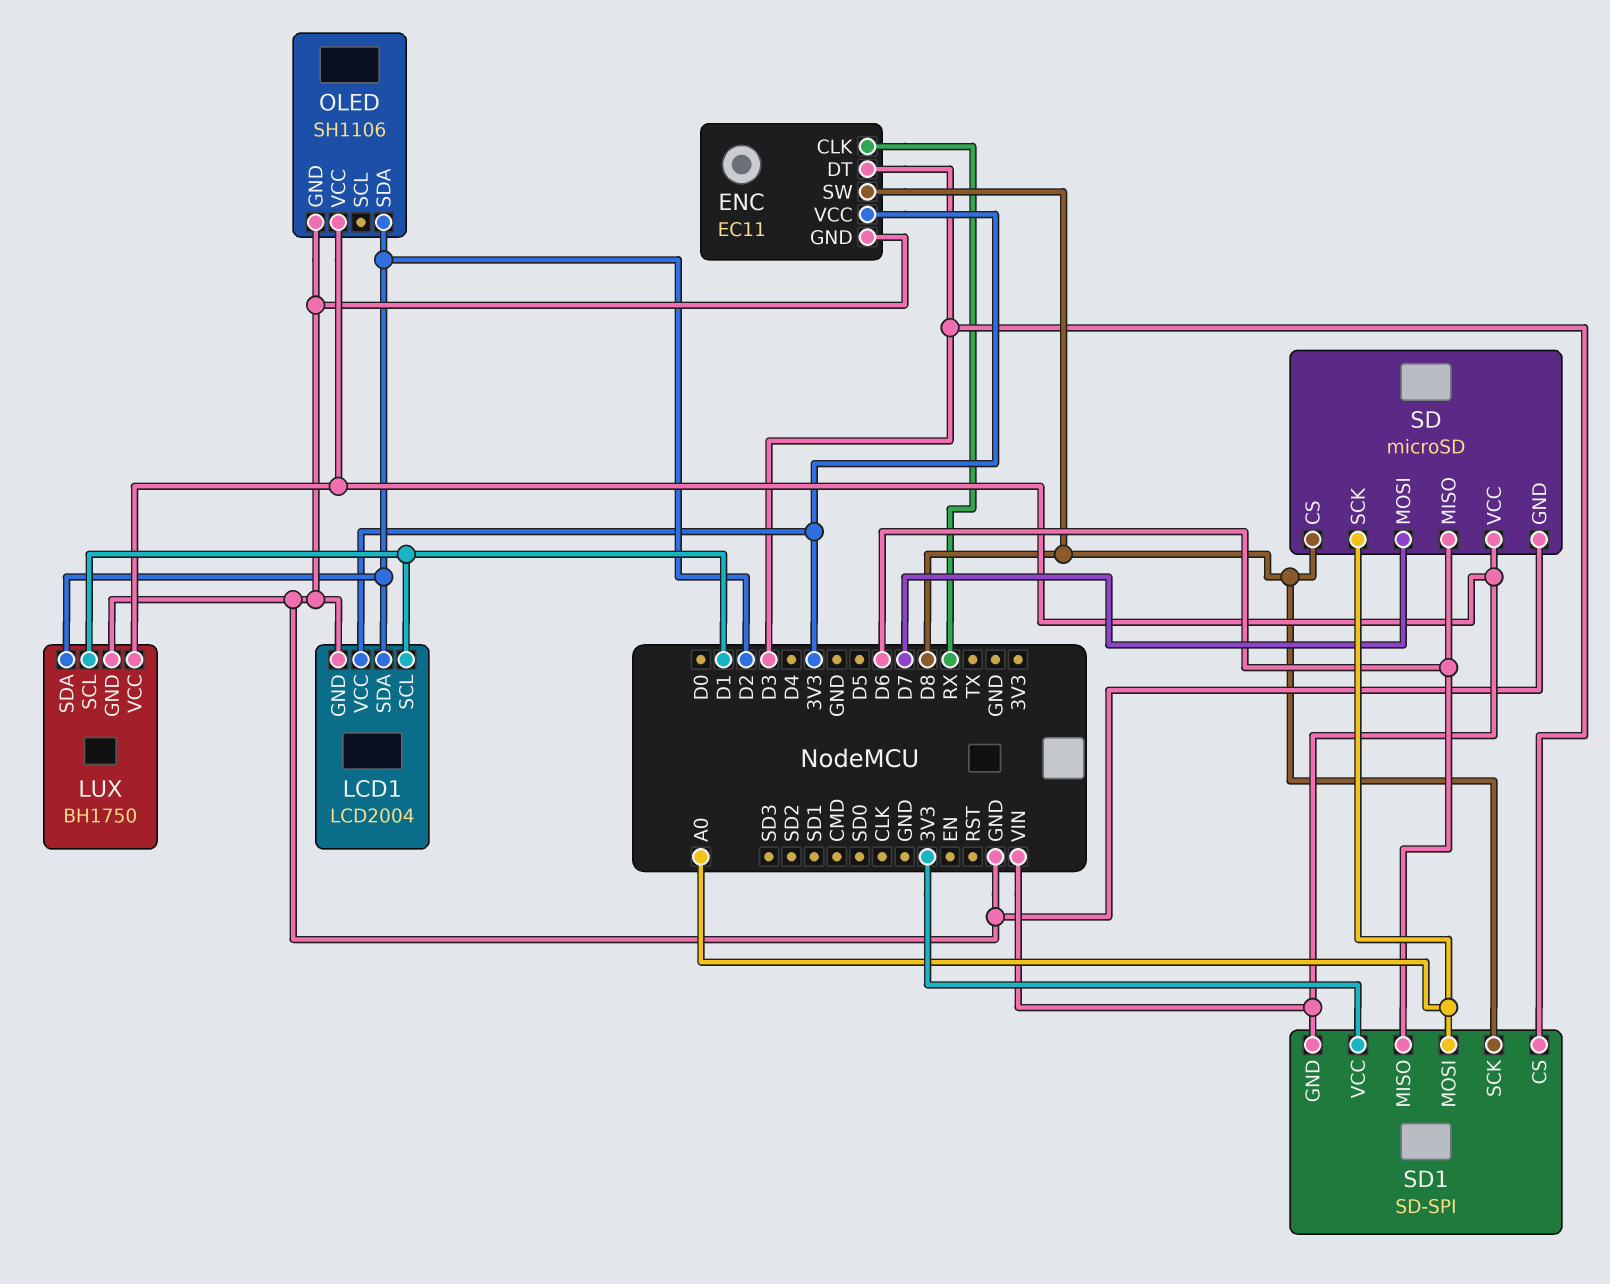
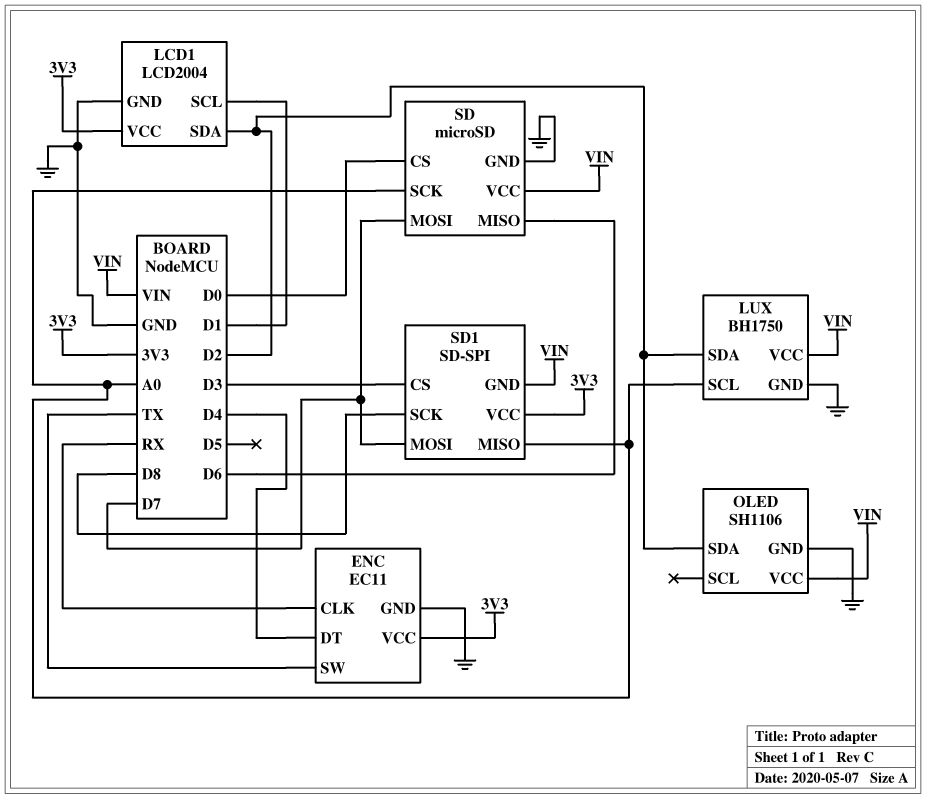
ENC pin DT: D3 -> D4
ENC pin SW: D8 -> TX
LUX pin SCL: D1 -> A0
SD pin CS: D8 -> D0
SD1 pin MISO: D6 -> A0
SD1 pin MOSI: A0 -> D7

